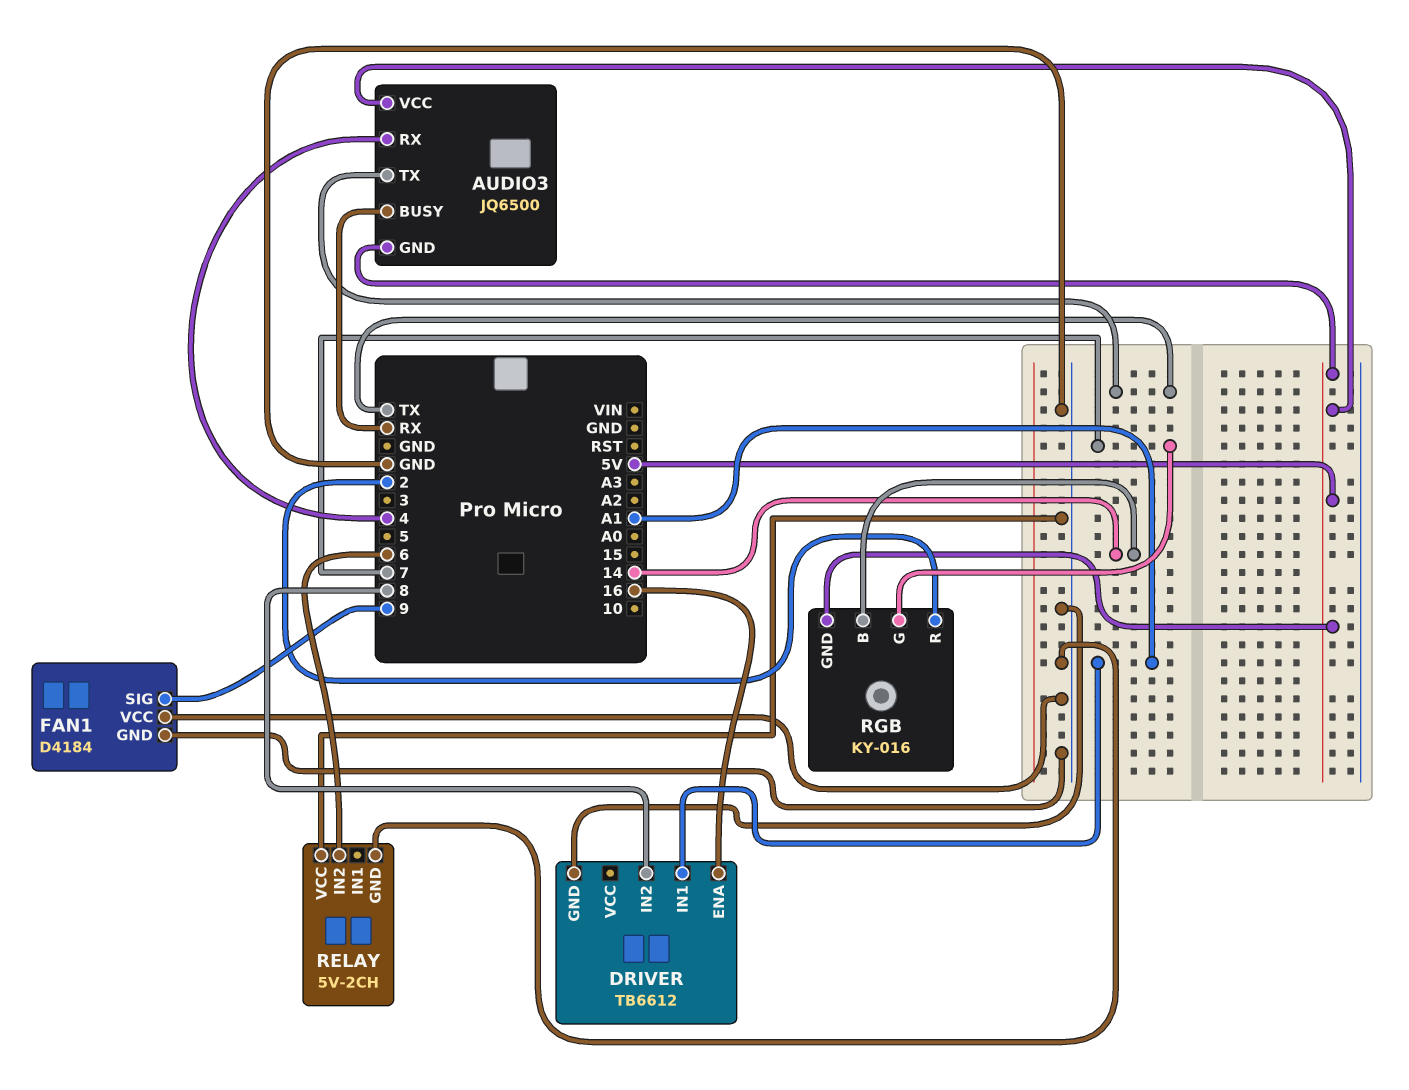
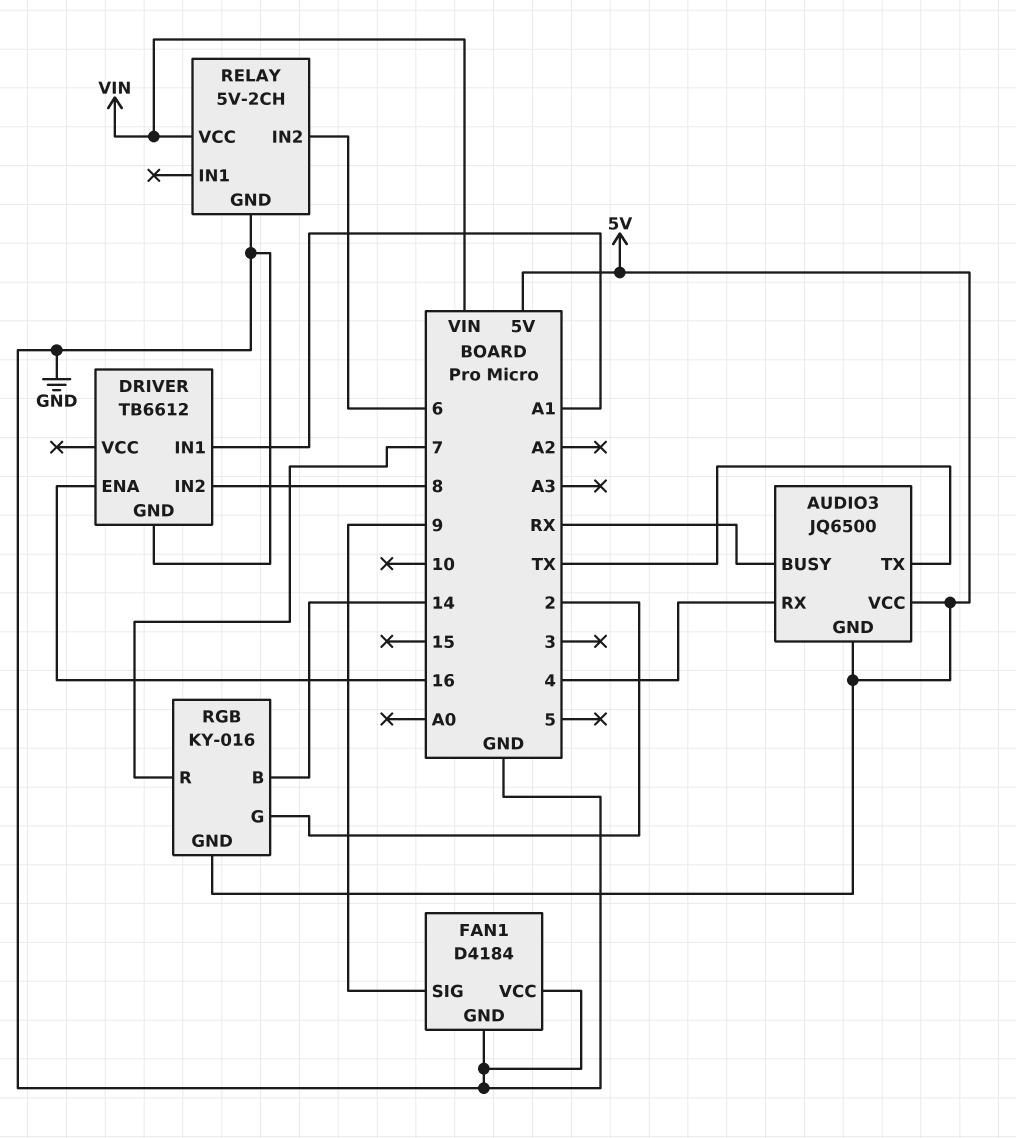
RELAY pin VCC: GND -> VIN
RGB pin G: 7 -> 2
RGB pin R: 2 -> 7

